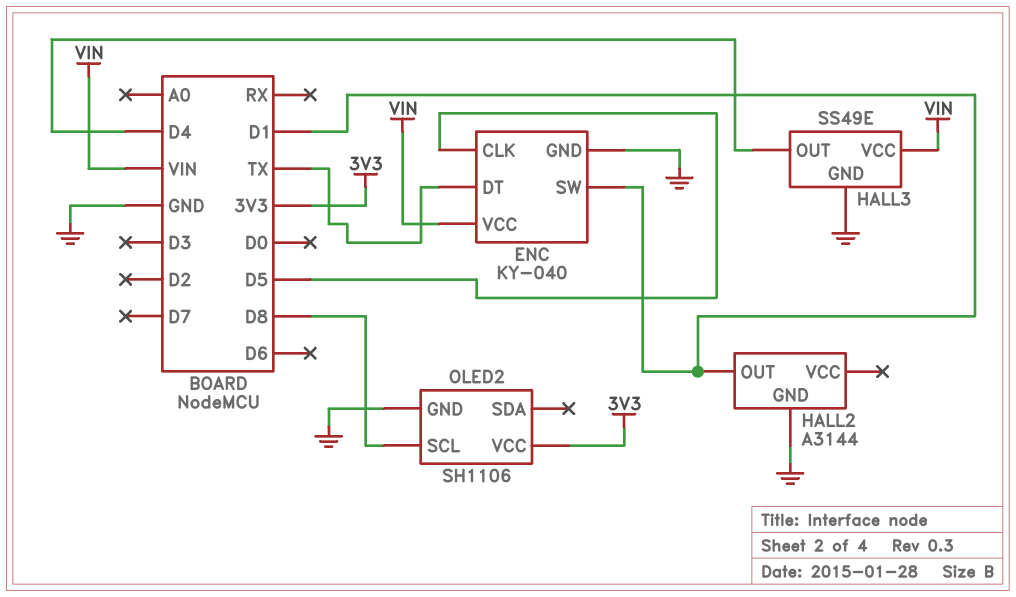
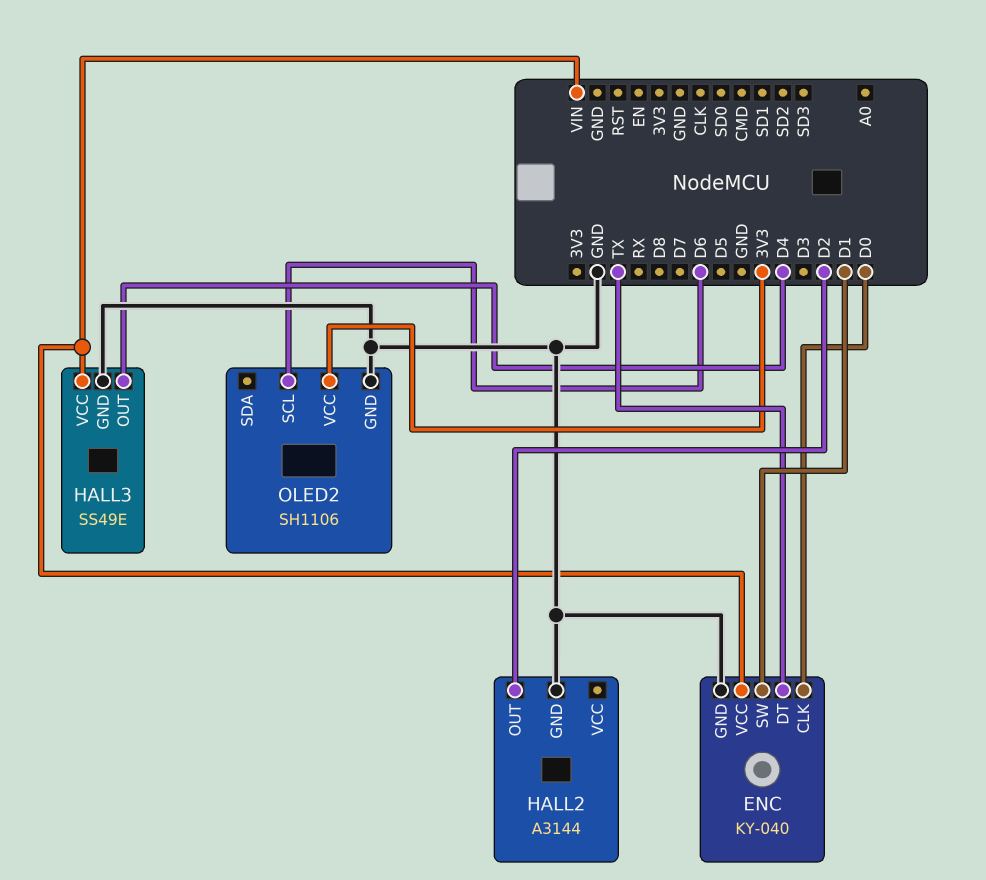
ENC pin CLK: D5 -> D0
HALL2 pin OUT: D1 -> D2
OLED2 pin SCL: D8 -> D6

